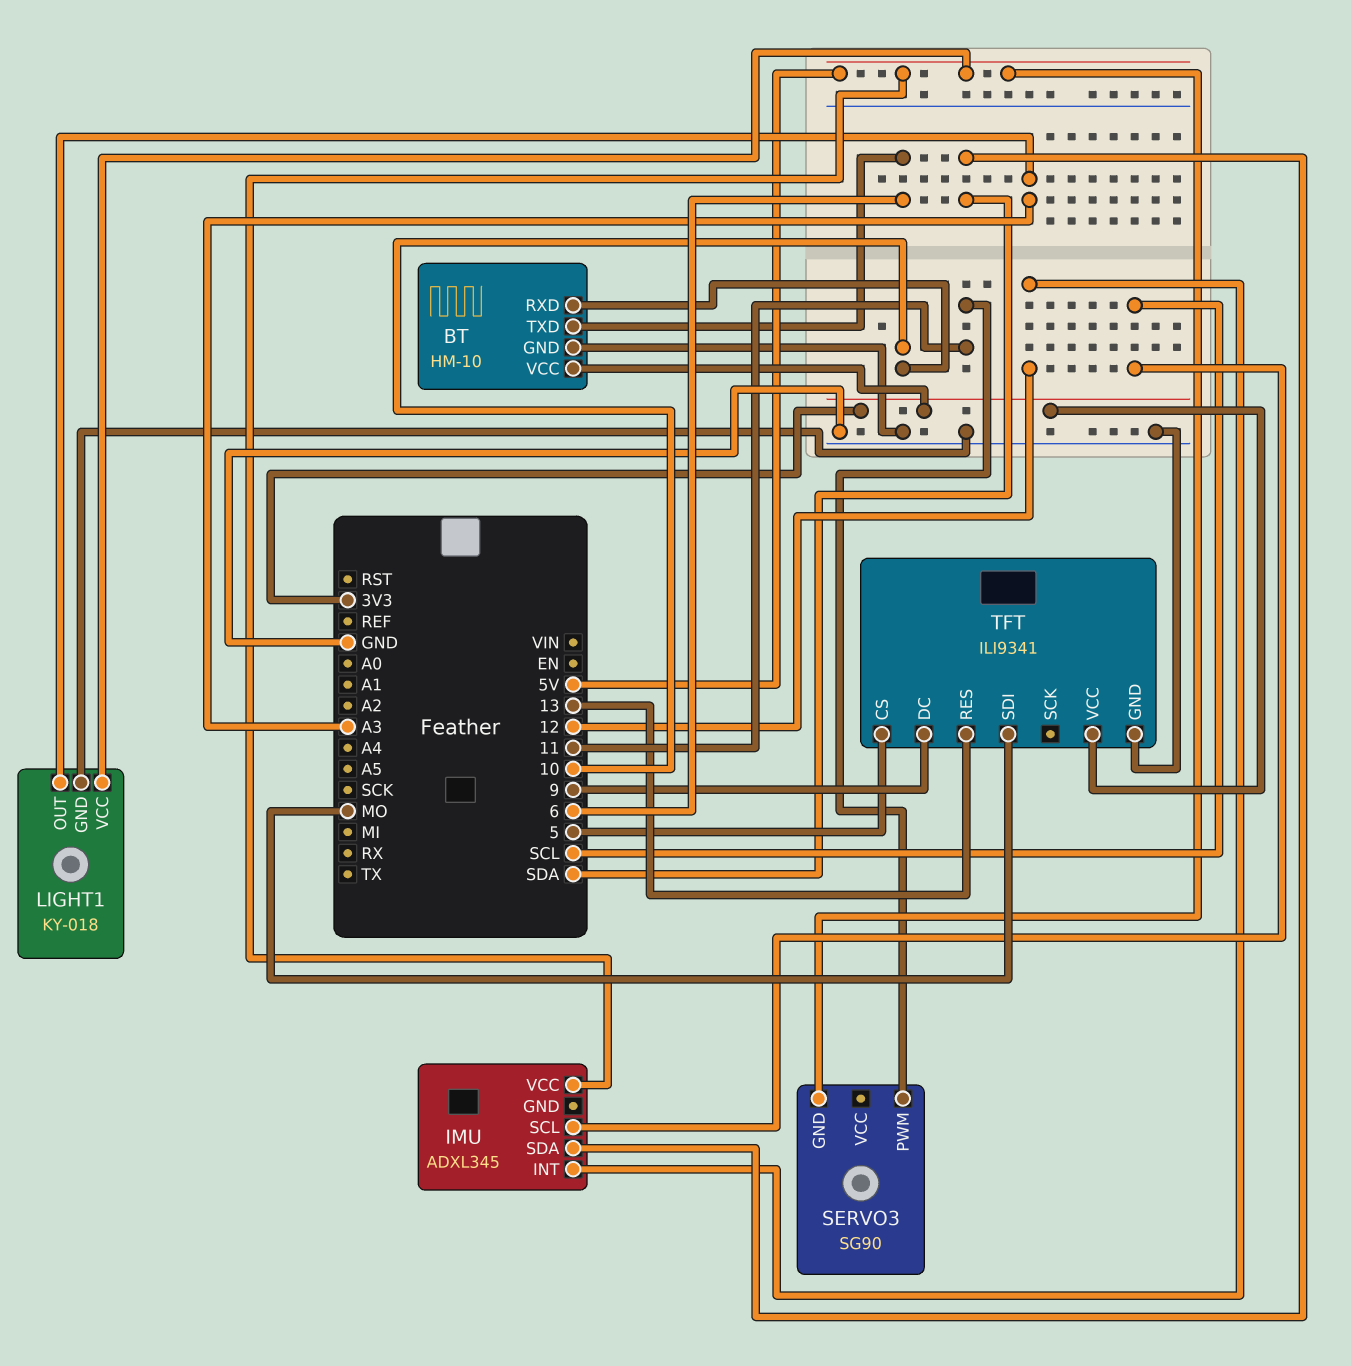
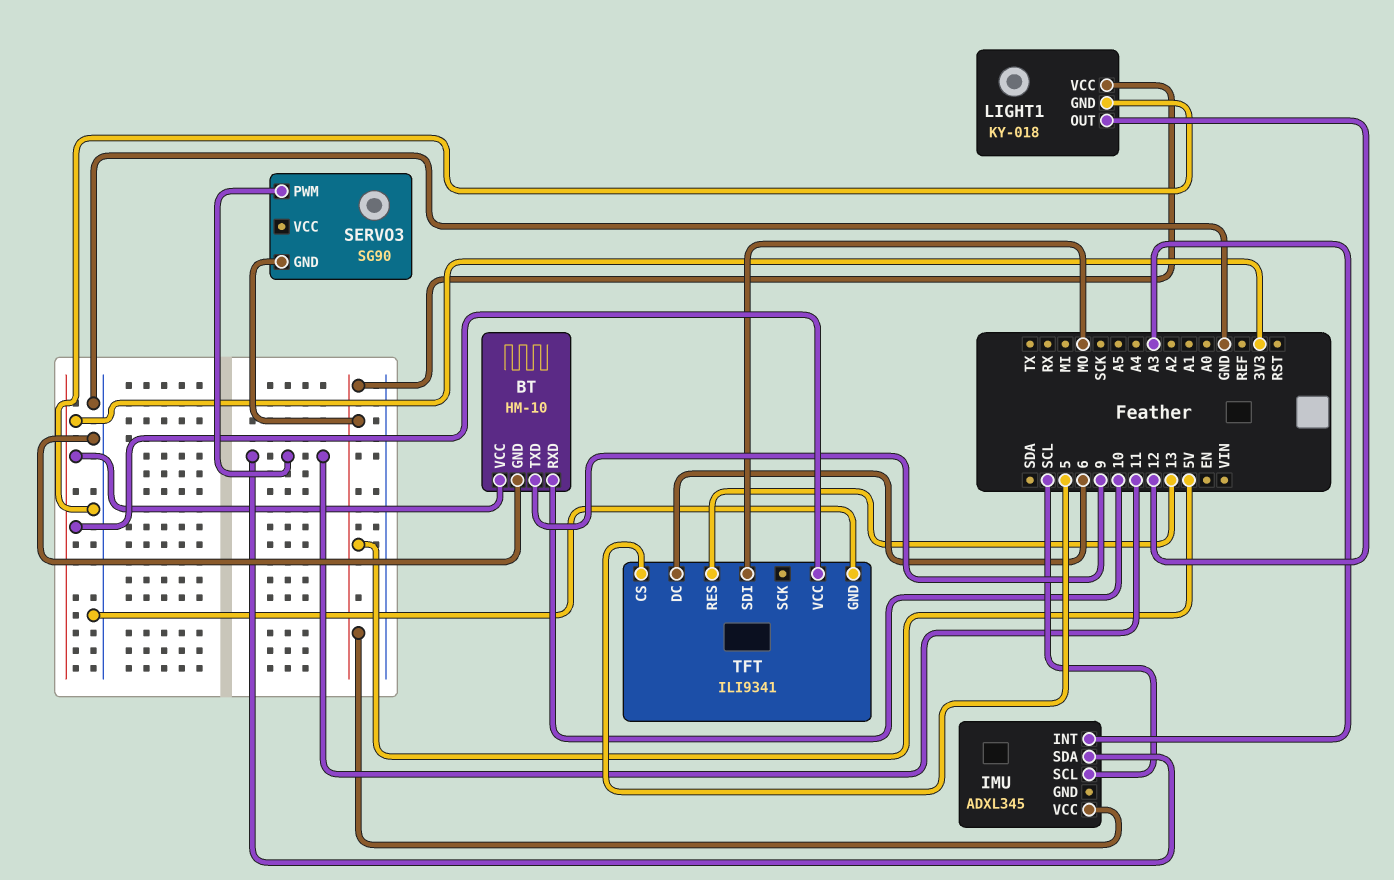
BT pin TXD: 6 -> 9
IMU pin INT: 12 -> A3
IMU pin SDA: SDA -> 11
LIGHT1 pin OUT: A3 -> 12
TFT pin DC: 9 -> 6

